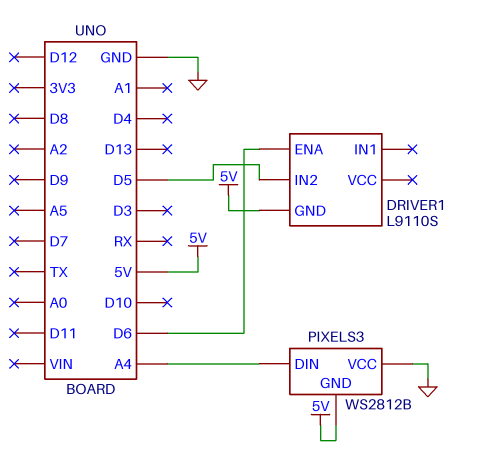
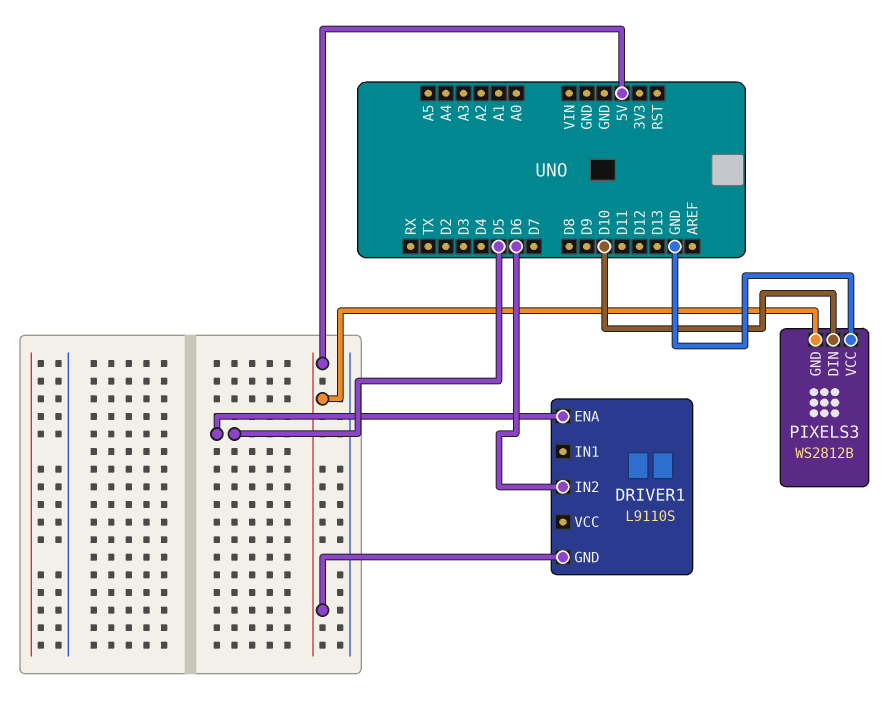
DRIVER1 pin ENA: D6 -> D5
DRIVER1 pin IN2: D5 -> D6
PIXELS3 pin DIN: A4 -> D10

